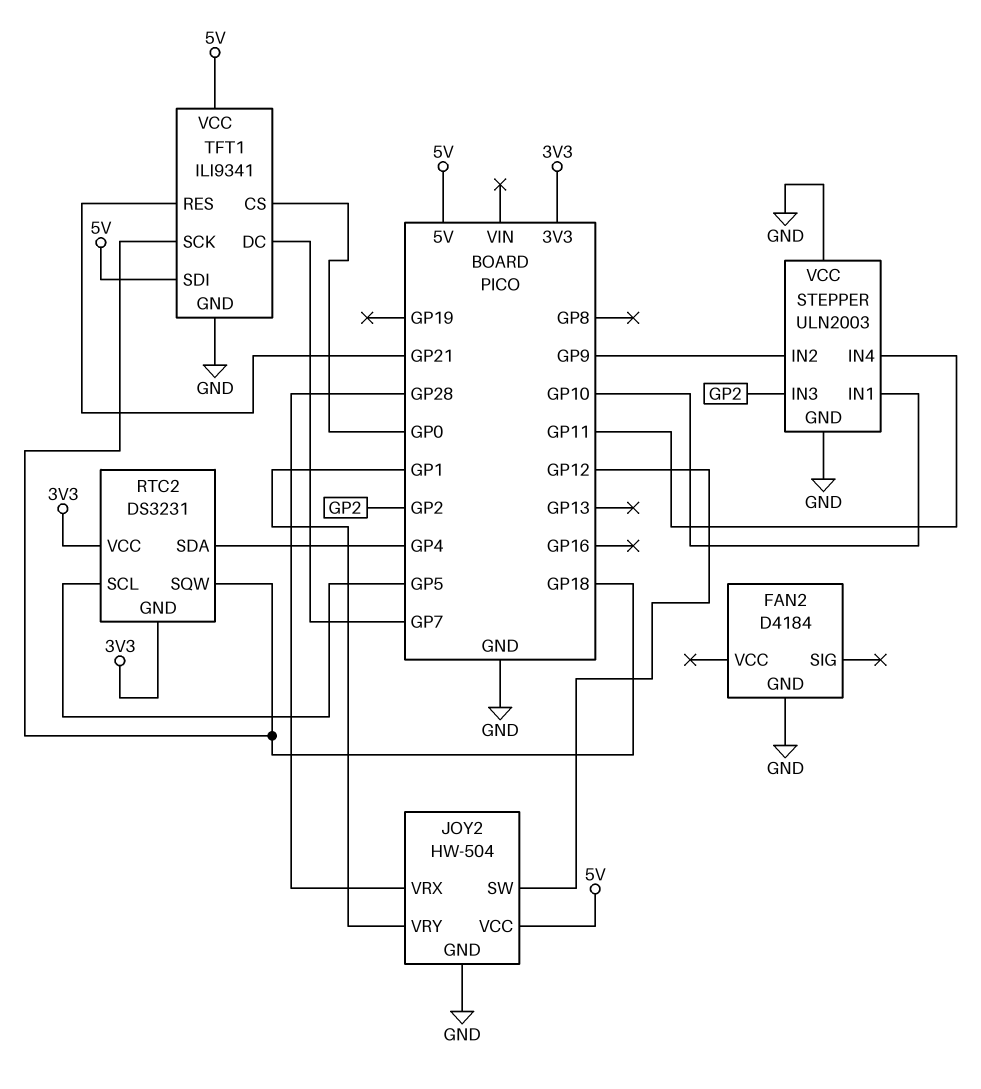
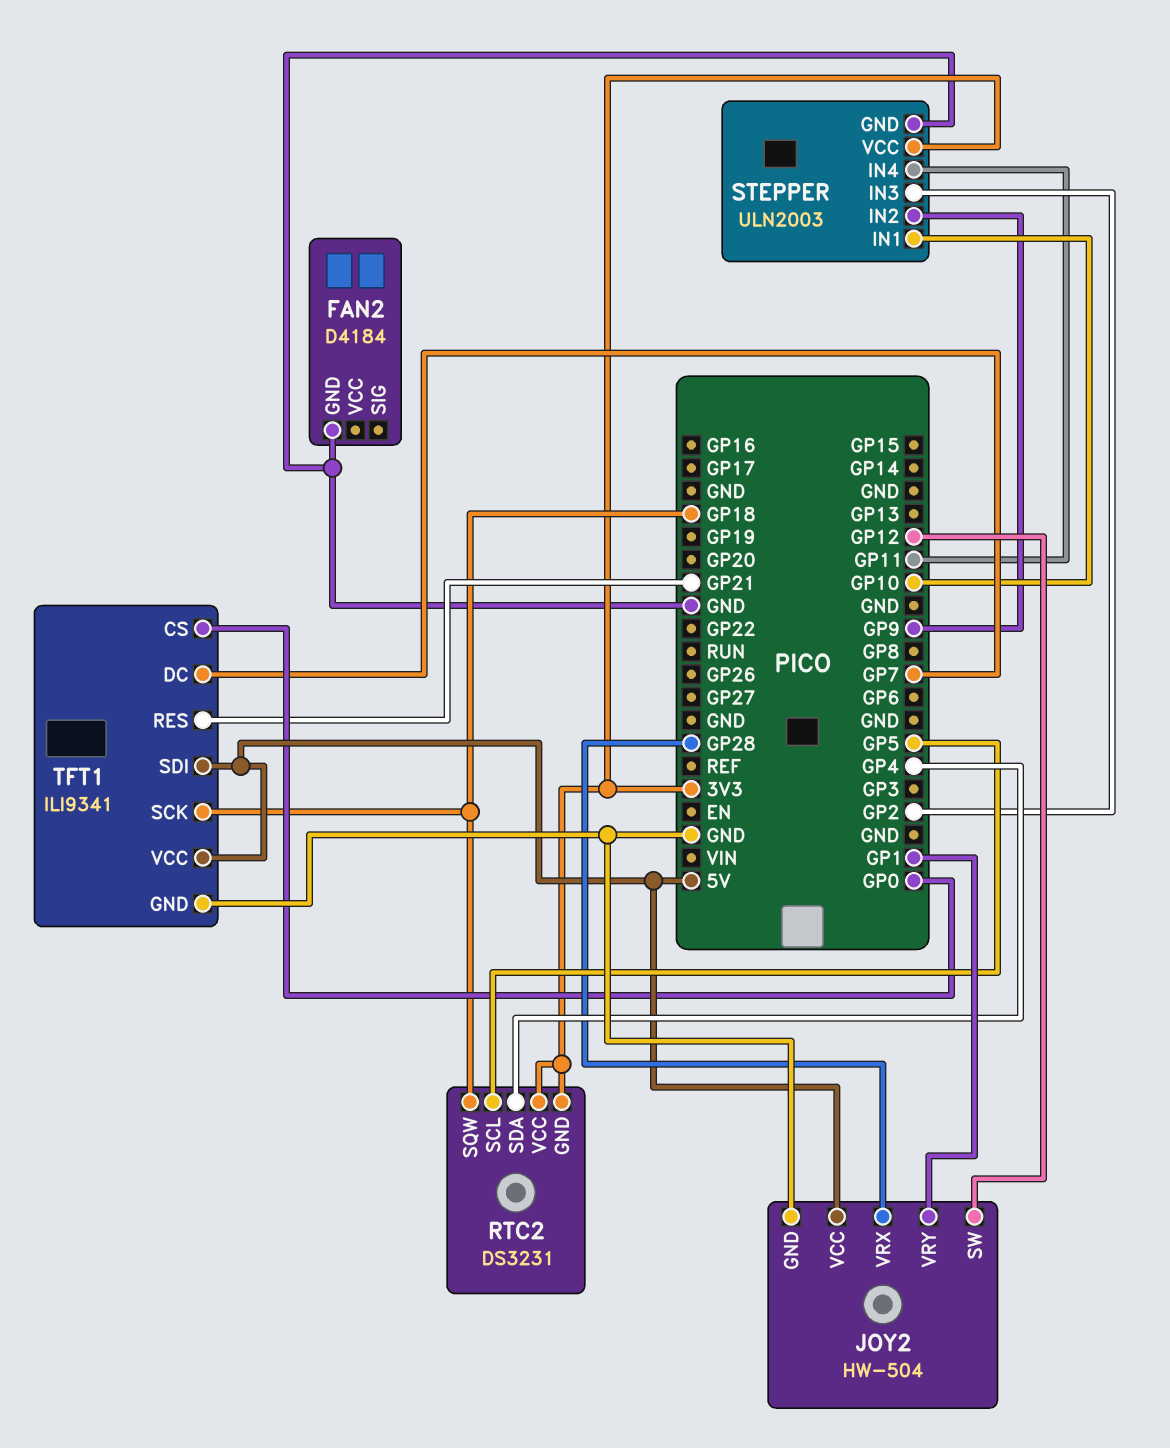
STEPPER pin VCC: GND -> 3V3

